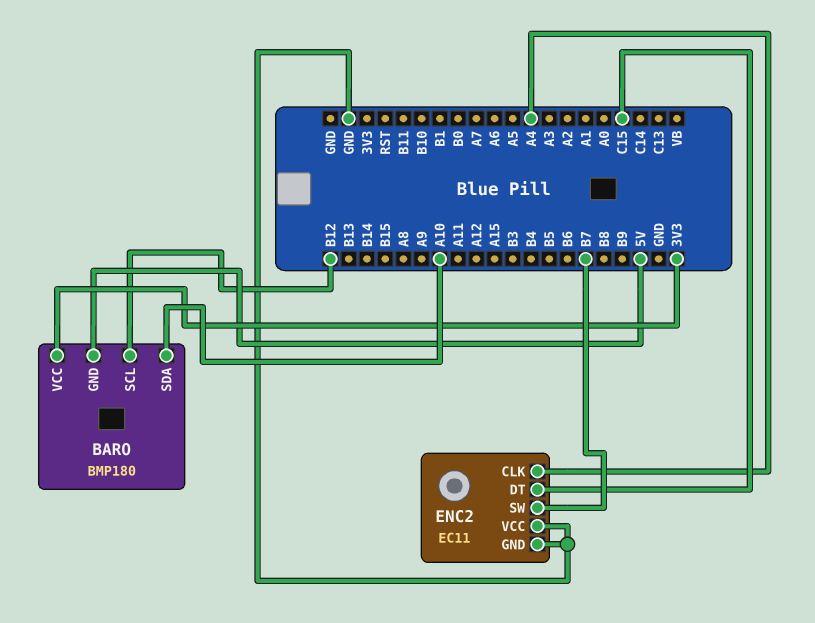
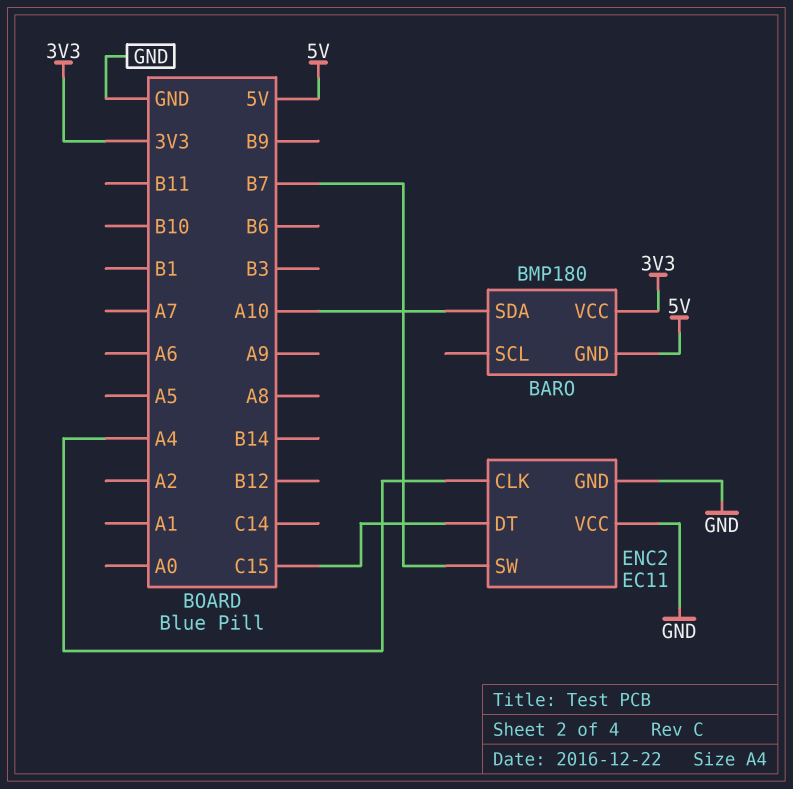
BARO pin SCL: B12 -> none

